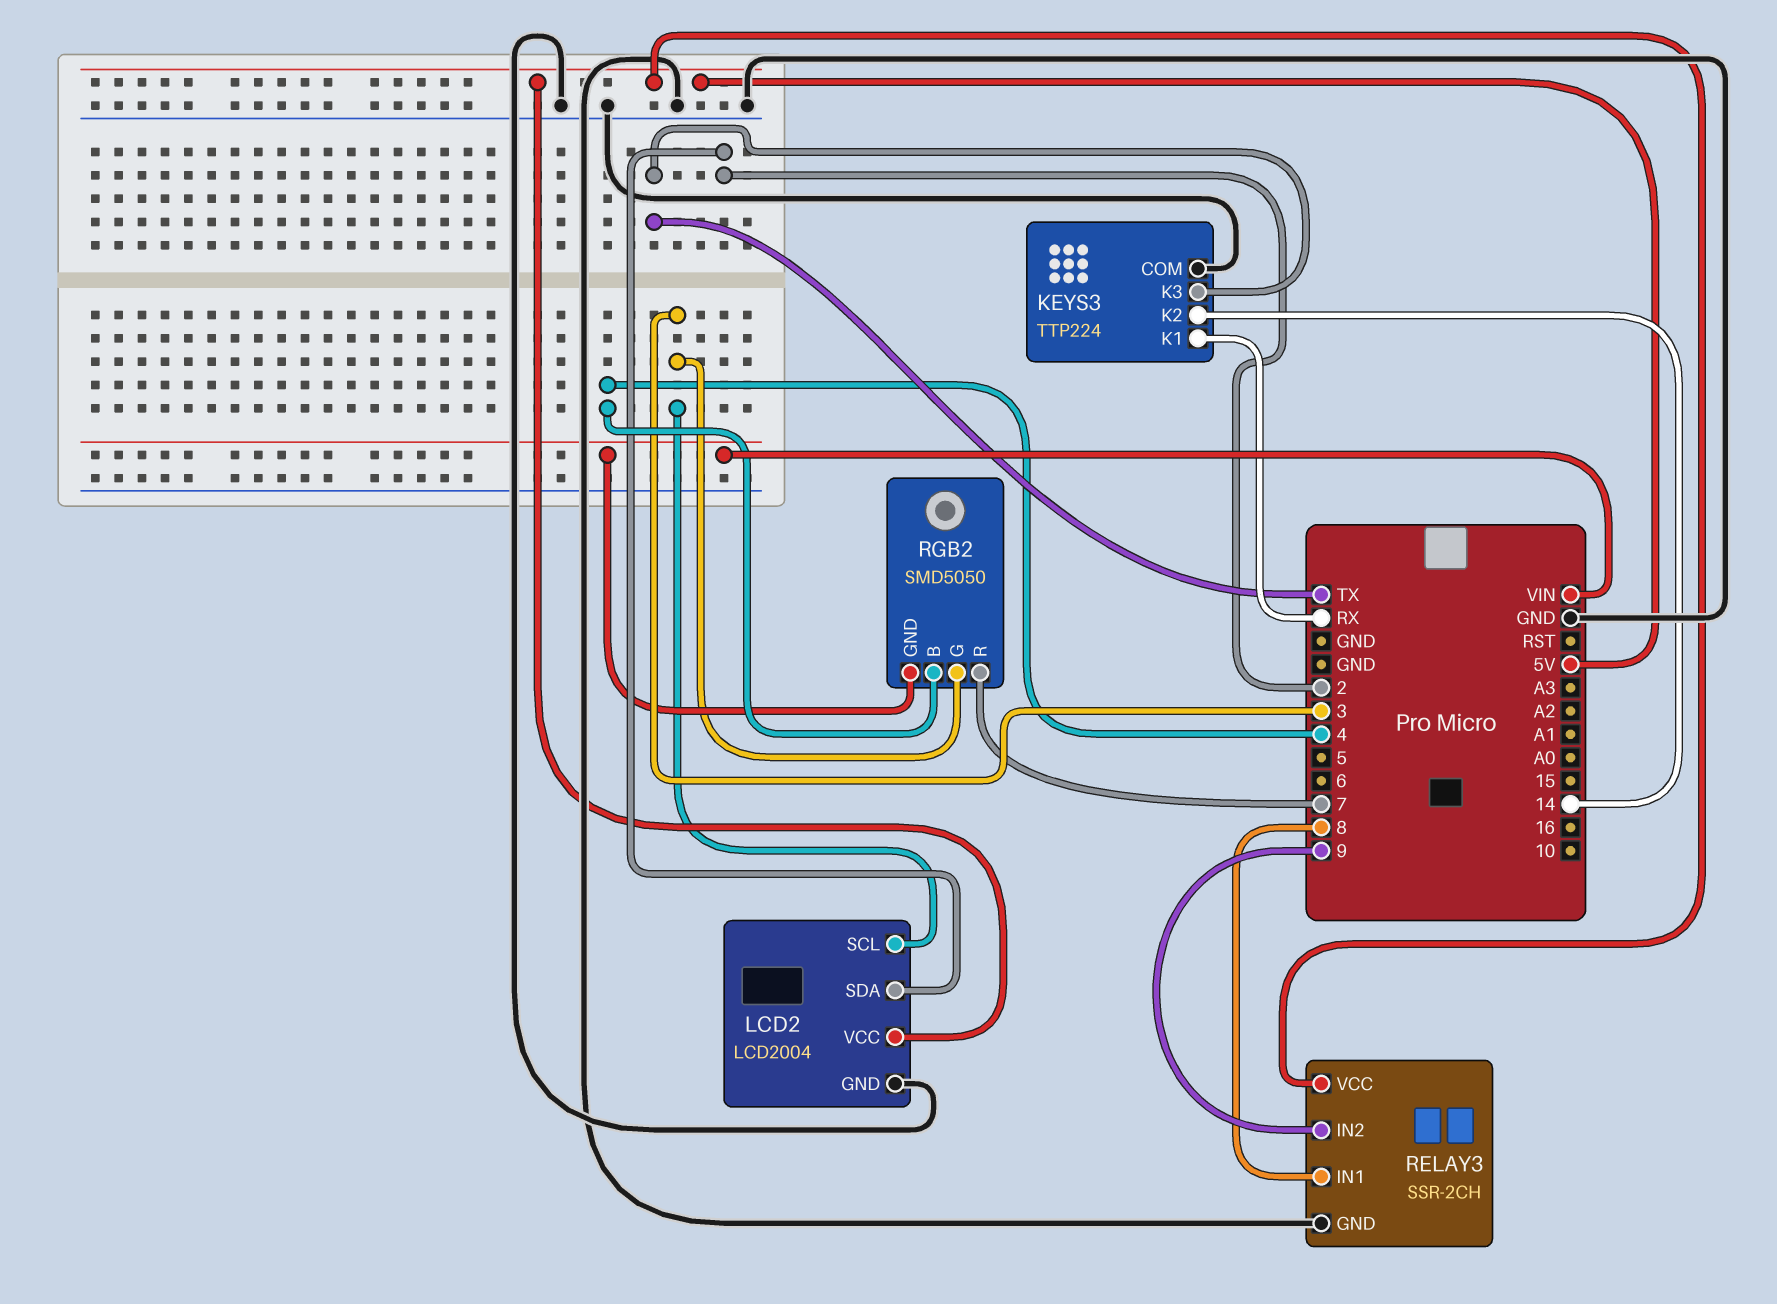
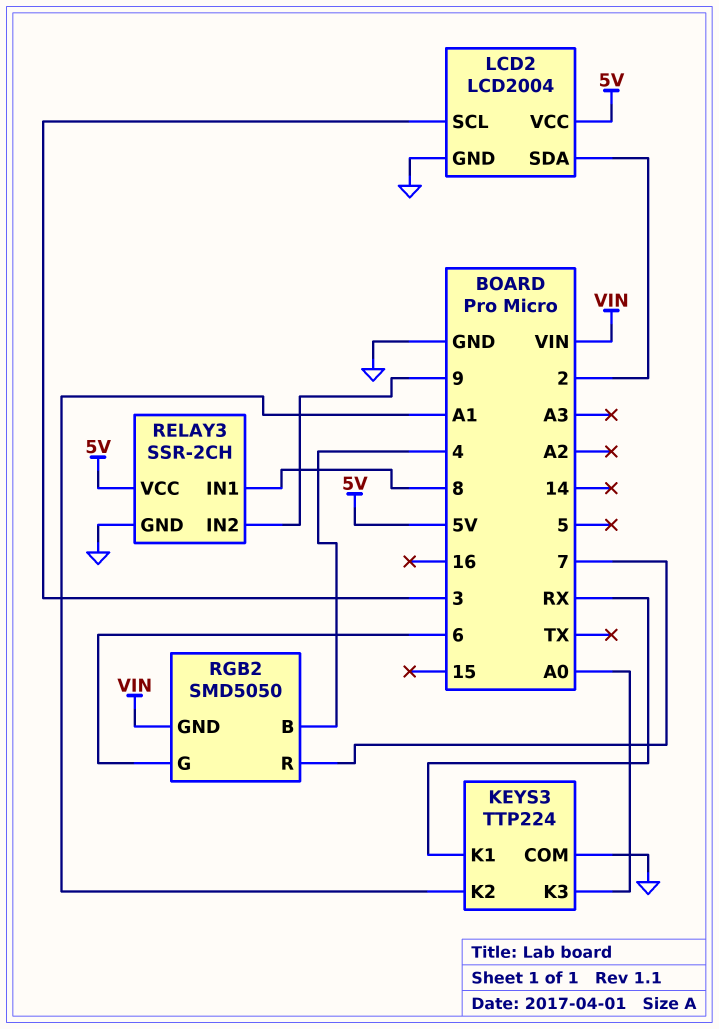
KEYS3 pin K2: 14 -> A1
KEYS3 pin K3: TX -> A0
RGB2 pin G: 3 -> 6

